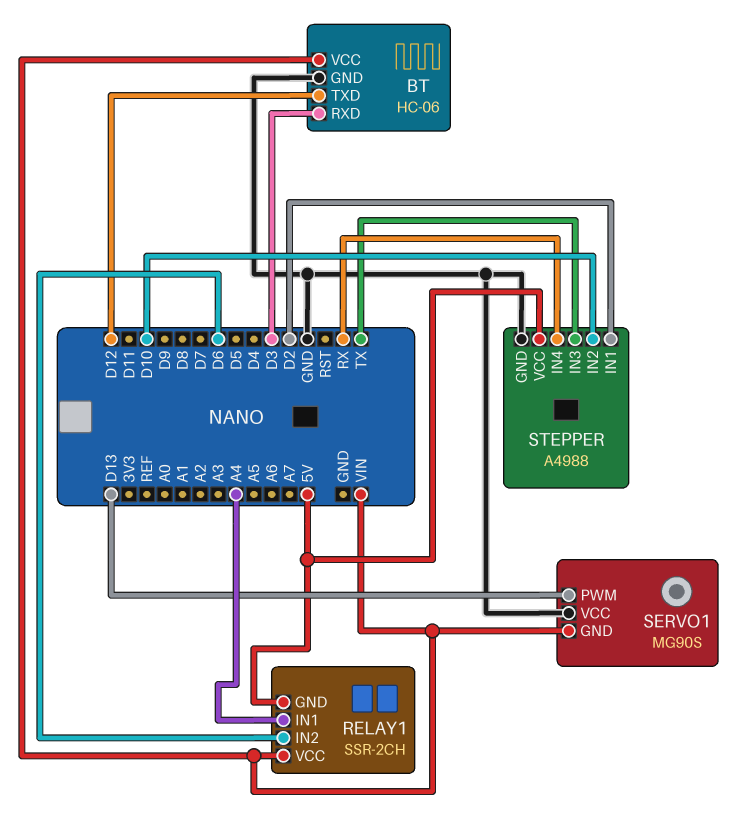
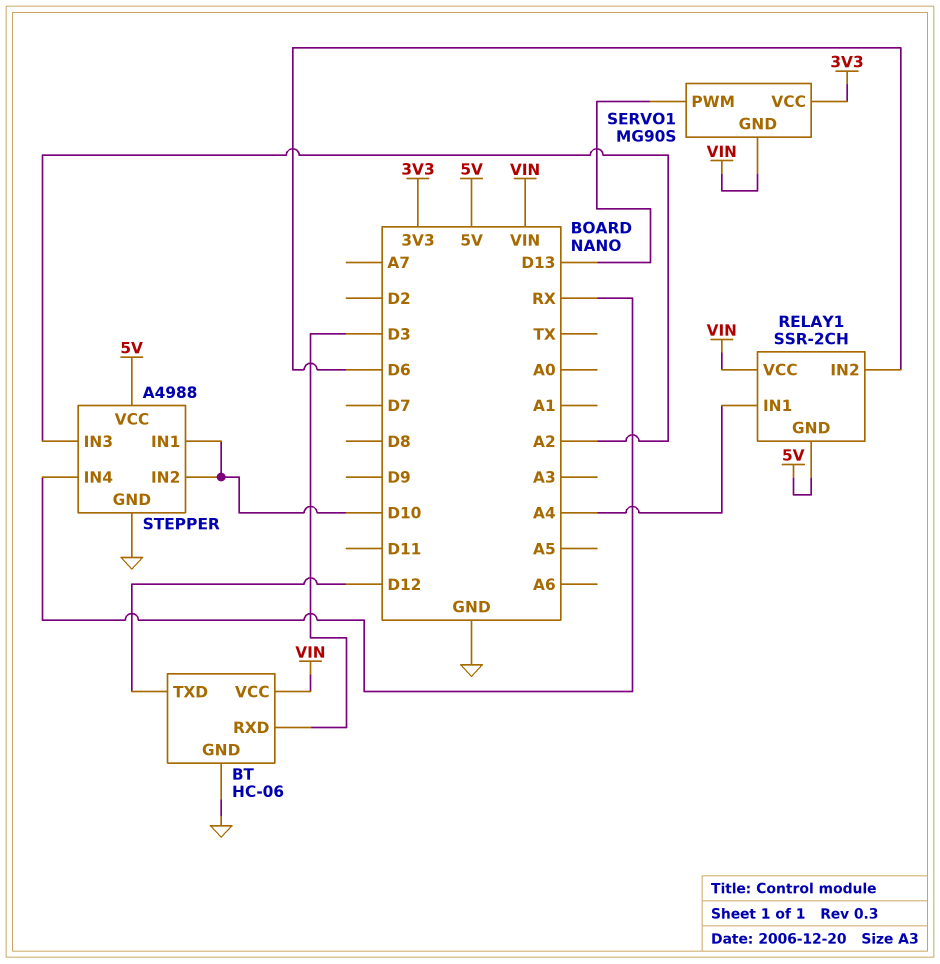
SERVO1 pin VCC: GND -> 3V3
STEPPER pin IN1: D2 -> D10
STEPPER pin IN3: TX -> A2

